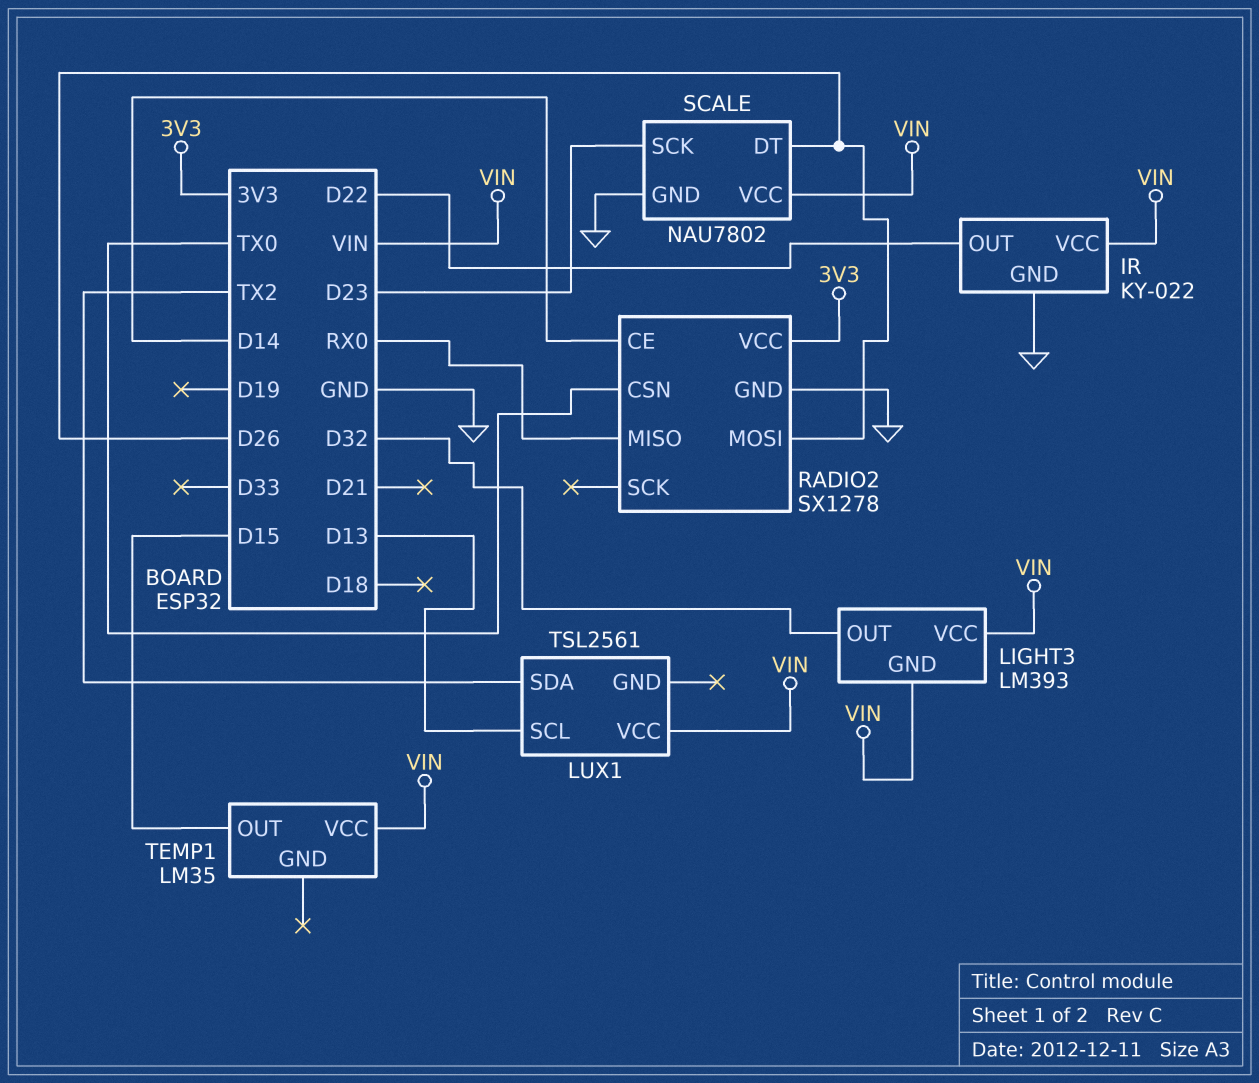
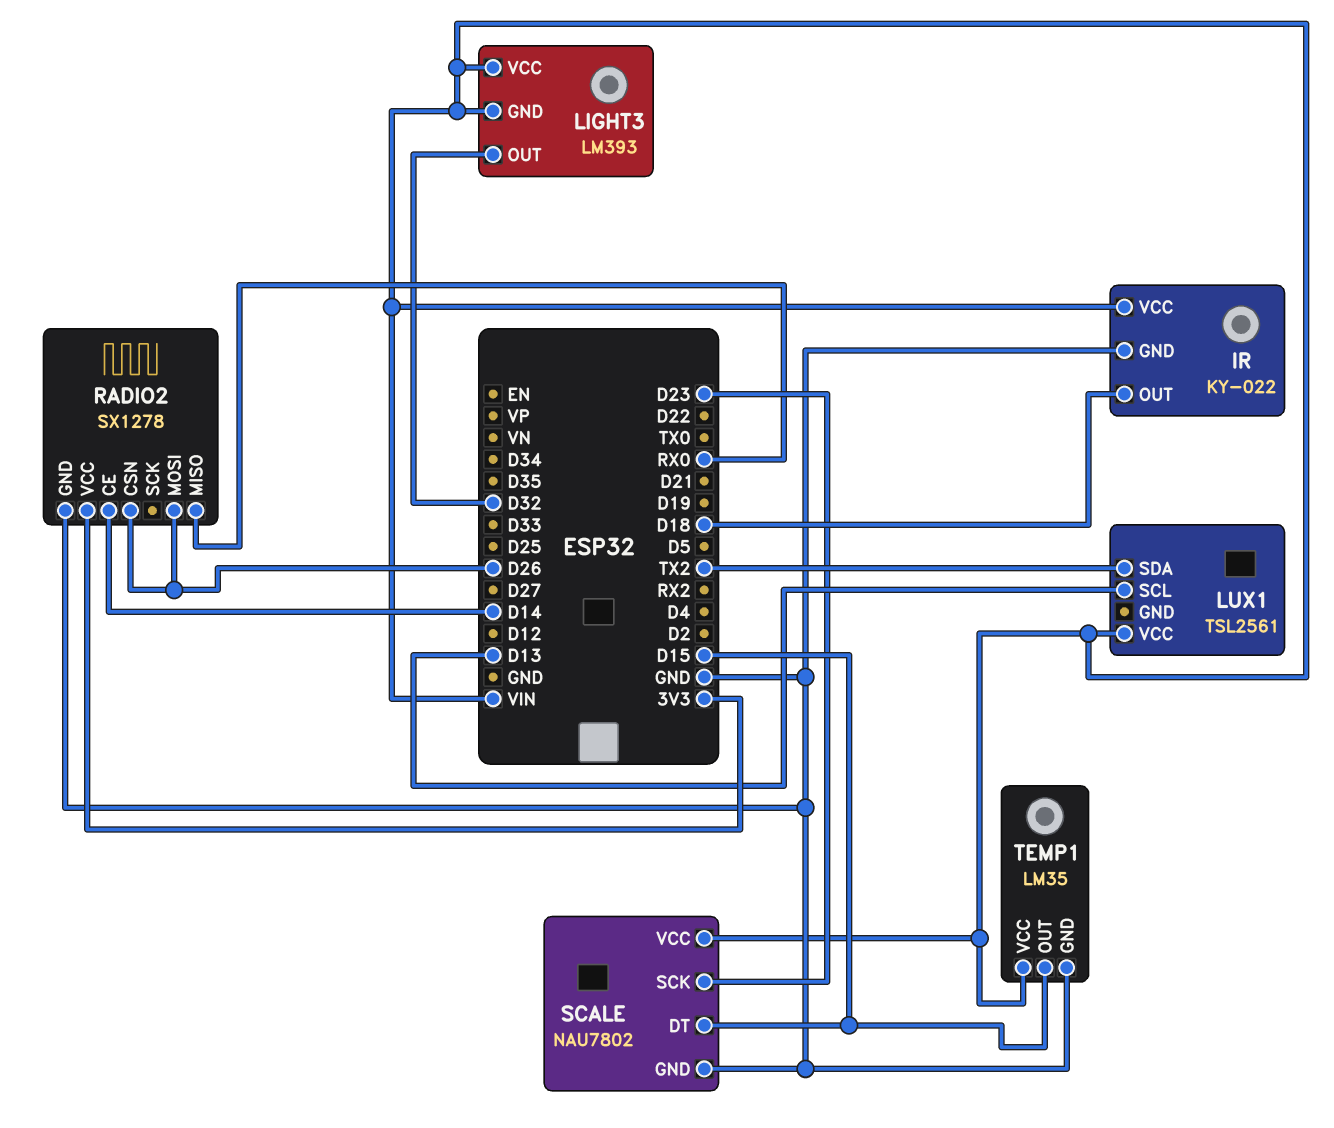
IR pin OUT: D22 -> D18
RADIO2 pin CSN: TX0 -> D26
SCALE pin DT: D26 -> D15
TEMP1 pin GND: none -> GND

